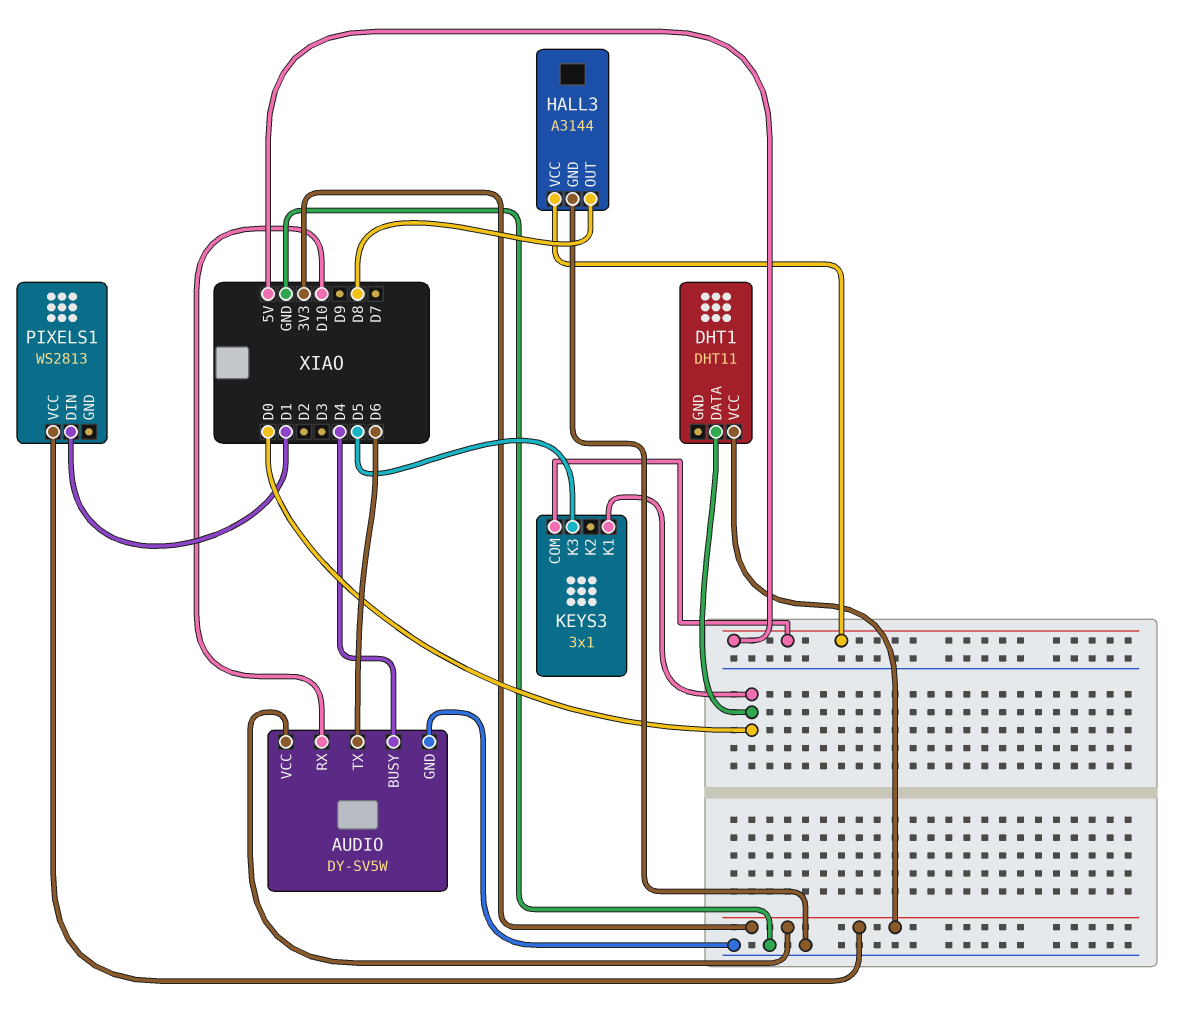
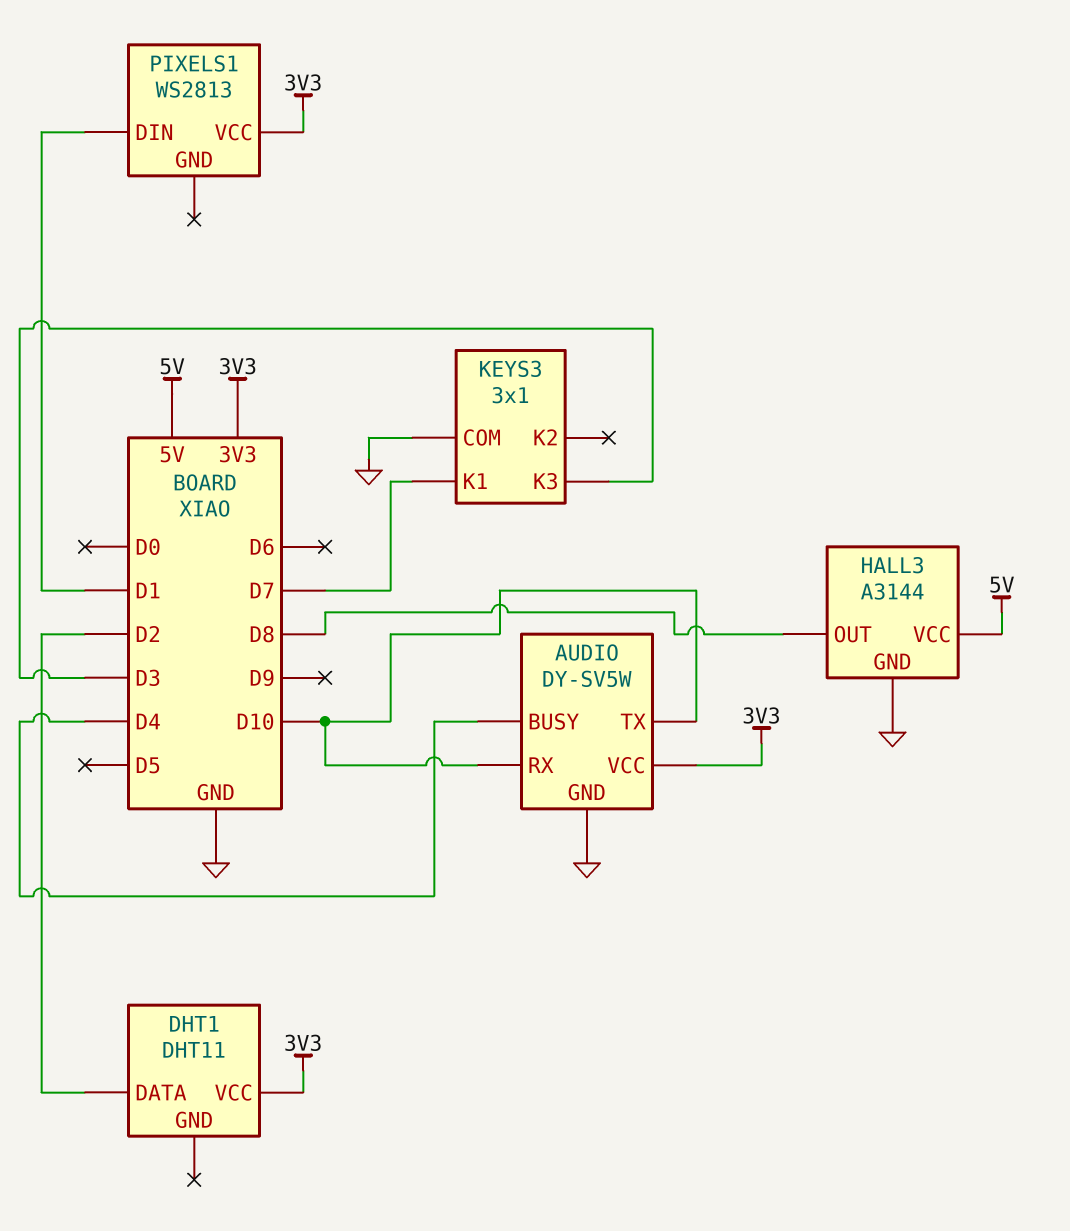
AUDIO pin TX: D6 -> D10
DHT1 pin DATA: D0 -> D2
KEYS3 pin COM: 5V -> GND
KEYS3 pin K1: D0 -> D7
KEYS3 pin K3: D5 -> D3

